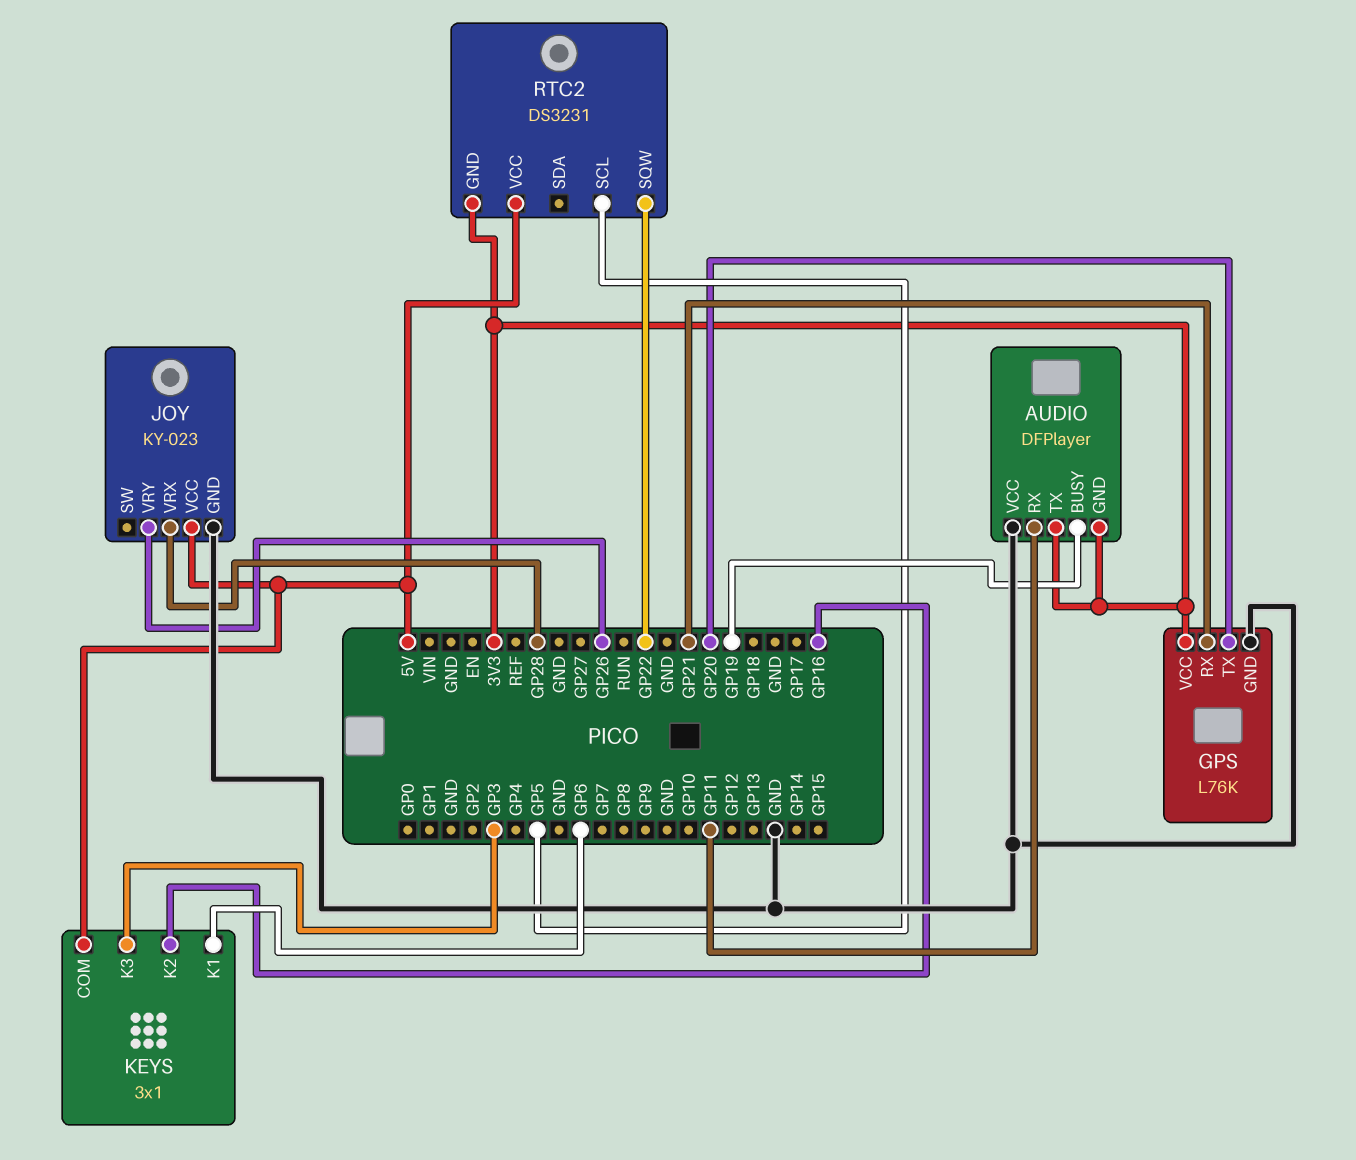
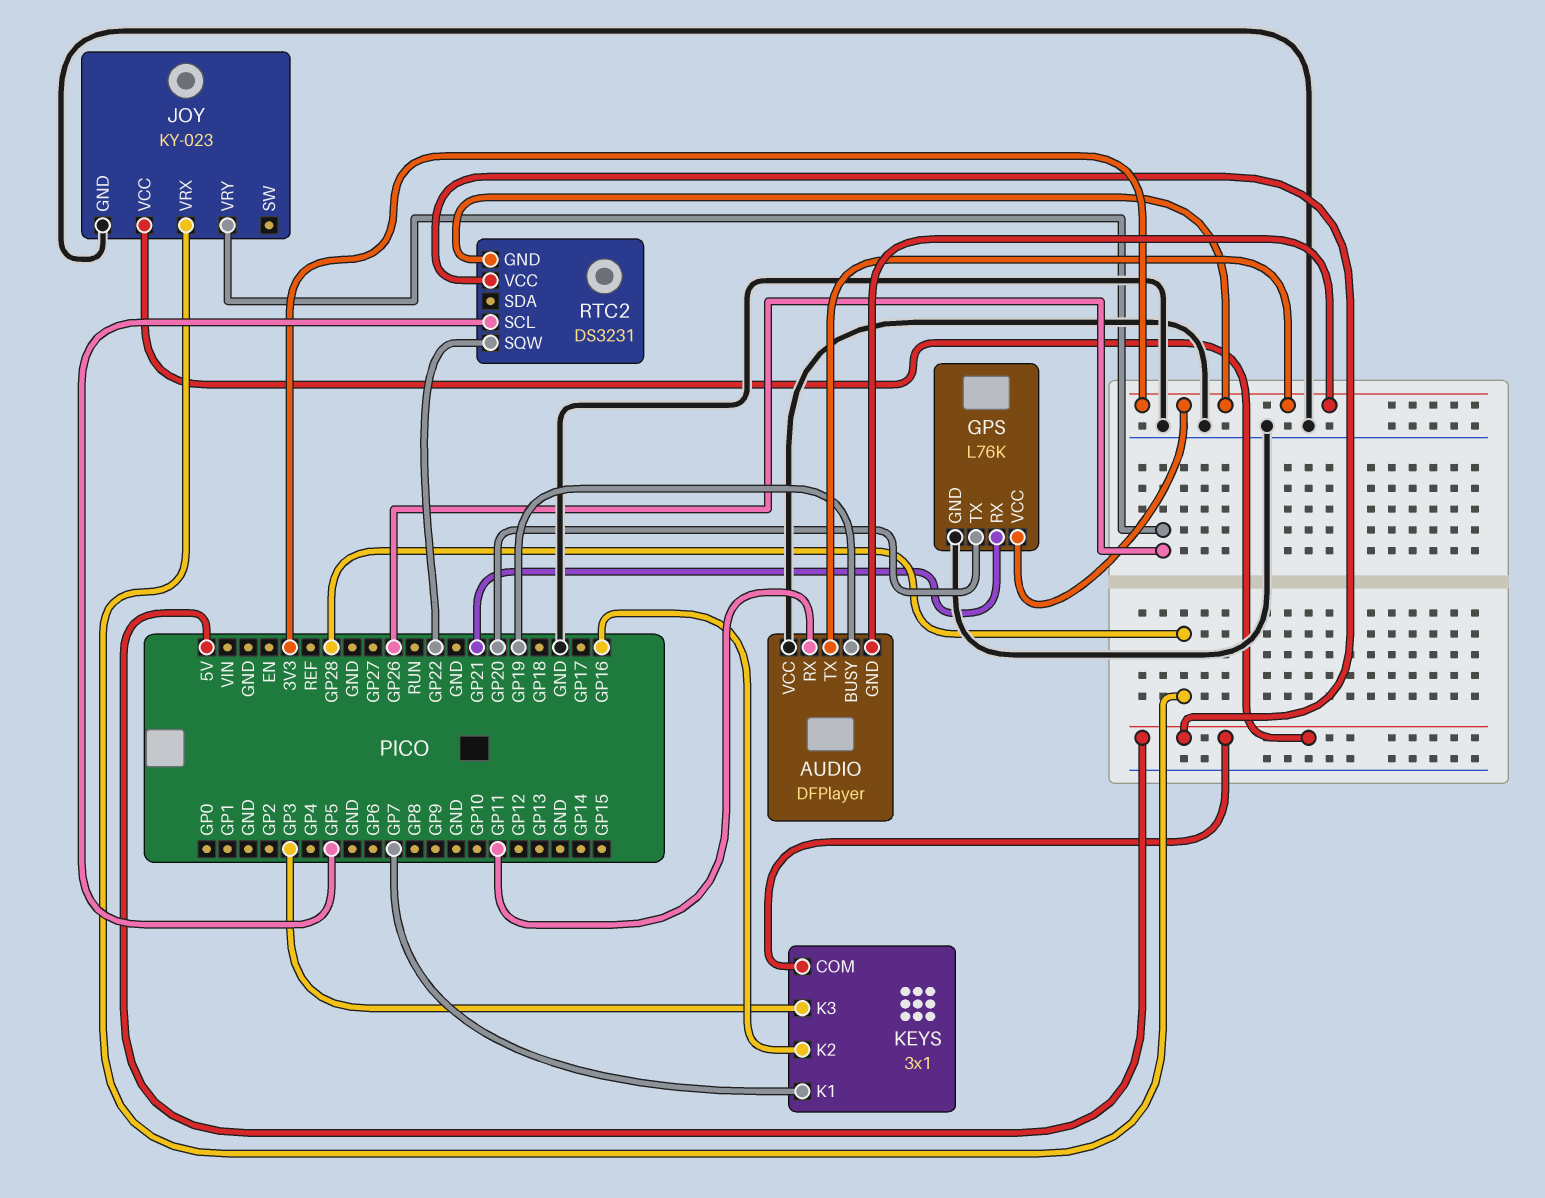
KEYS pin K1: GP6 -> GP7

